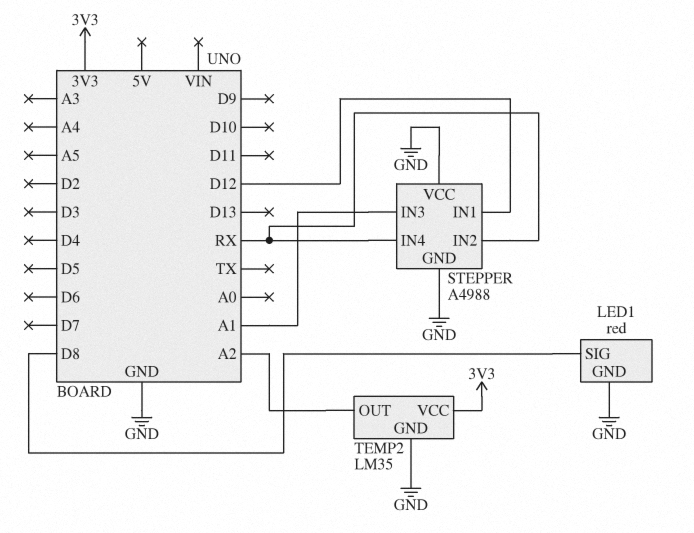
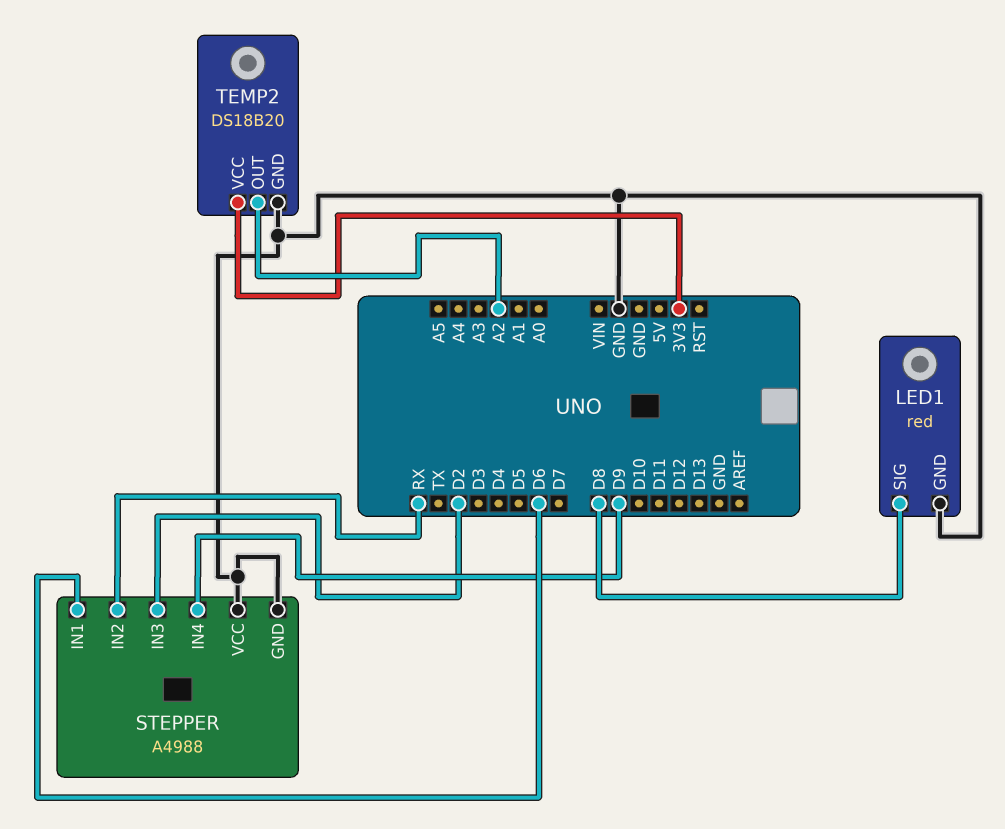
STEPPER pin IN1: D12 -> D6
STEPPER pin IN3: A1 -> D2
STEPPER pin IN4: RX -> D9
TEMP2: LM35 -> DS18B20

